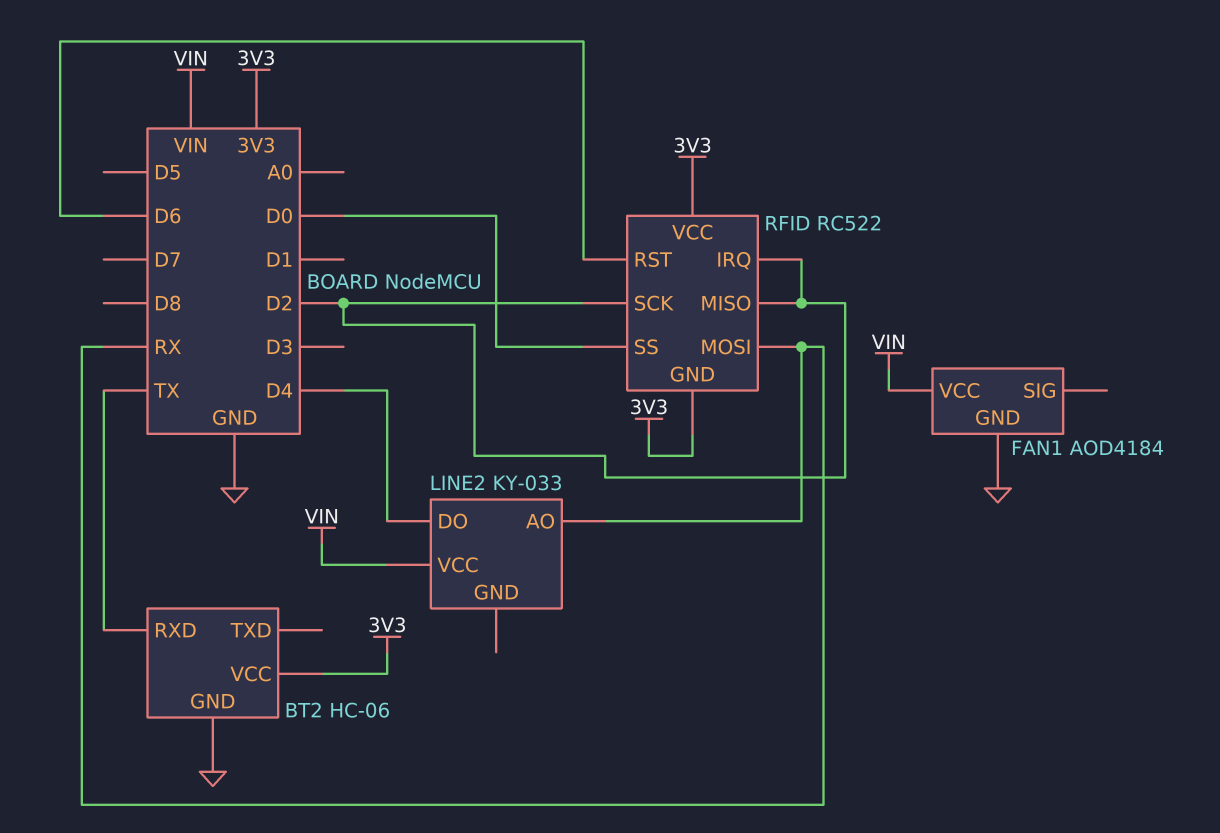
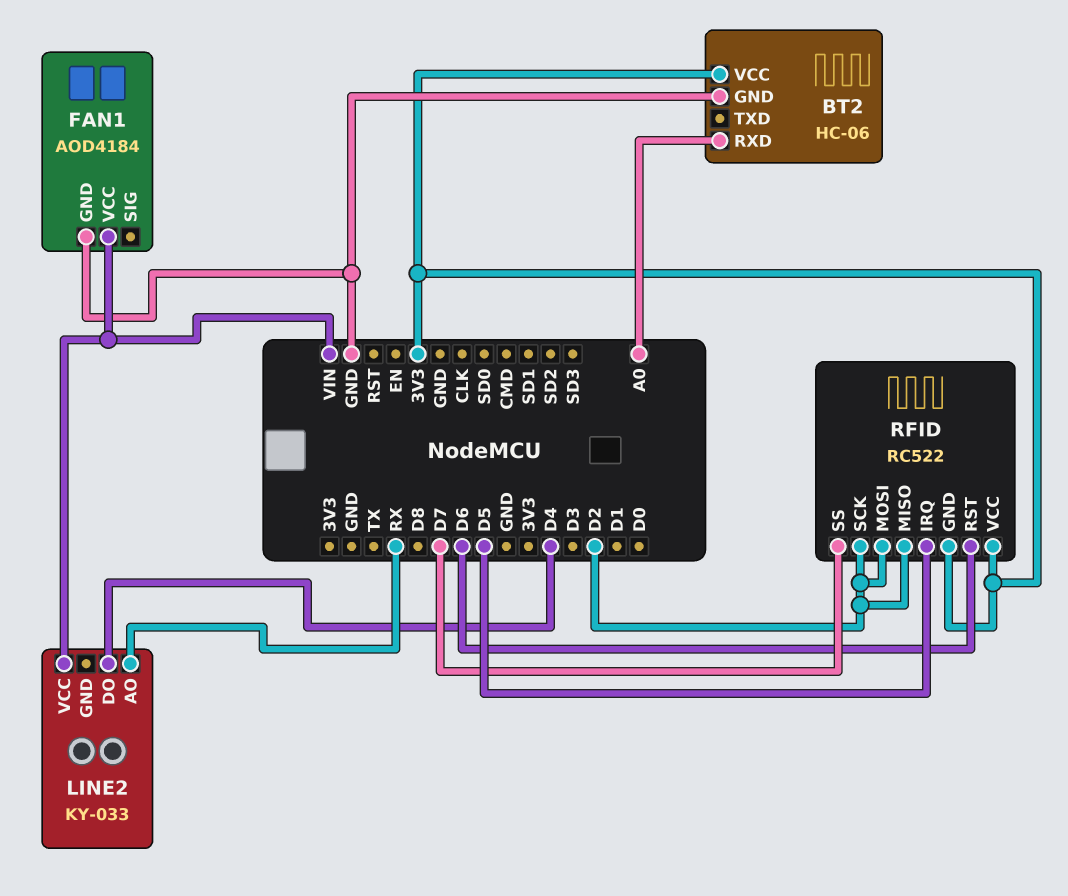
BT2 pin RXD: TX -> A0
RFID pin IRQ: D2 -> D5
RFID pin MOSI: RX -> D2
RFID pin SS: D0 -> D7

